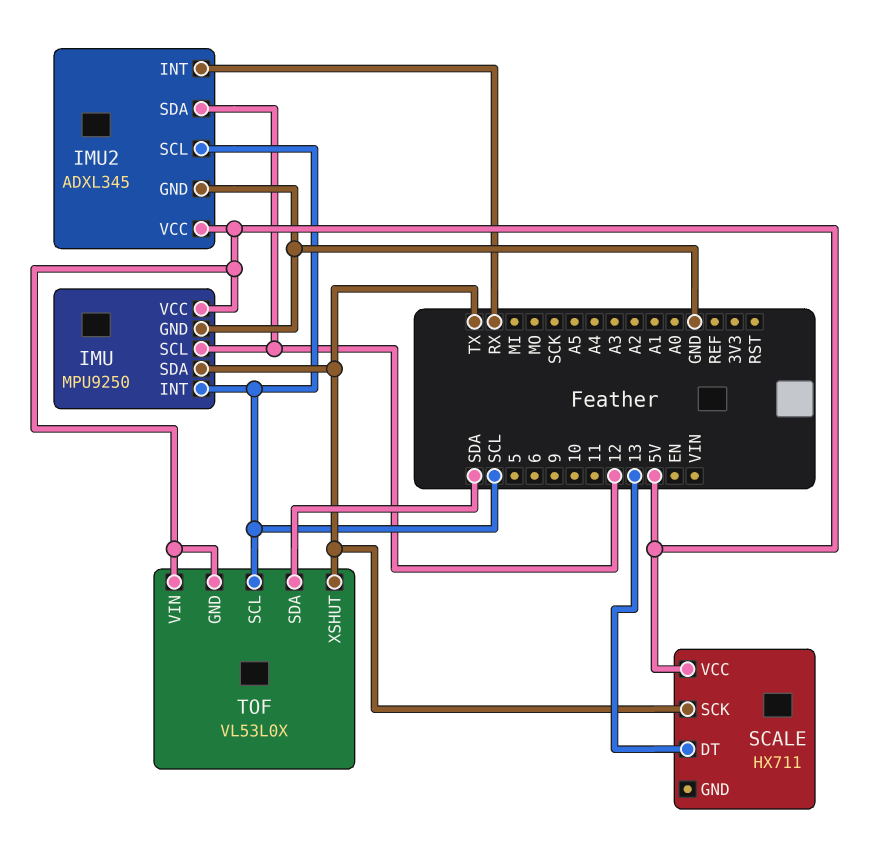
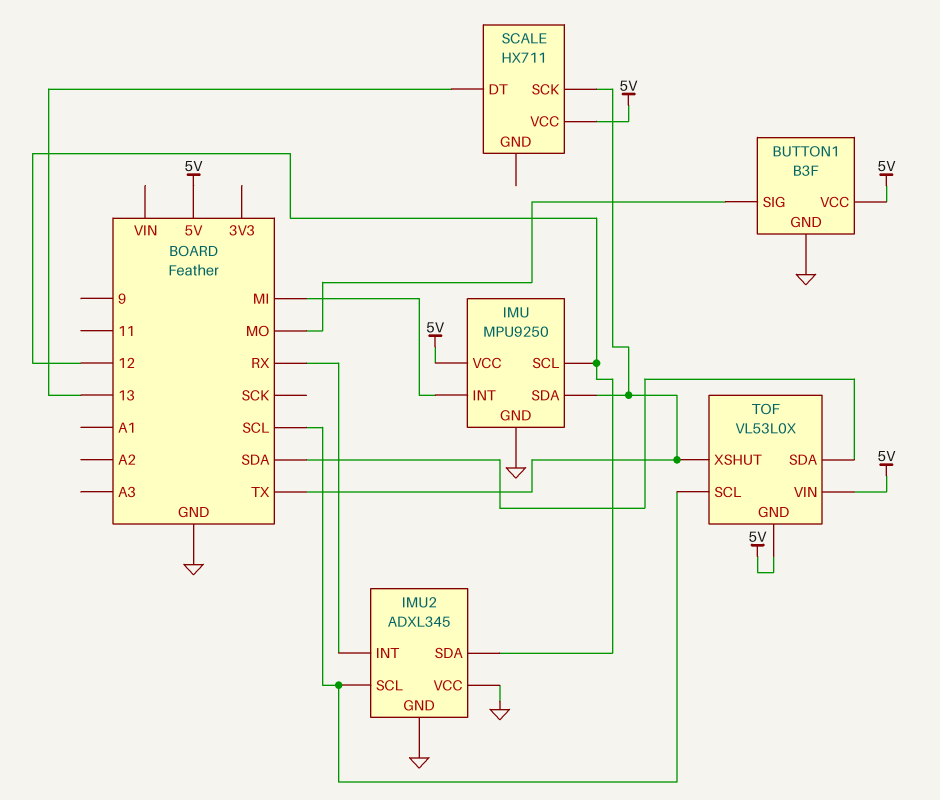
BUTTON1: none -> B3F
BUTTON1 pin GND: none -> GND
BUTTON1 pin SIG: none -> MO
BUTTON1 pin VCC: none -> 5V
IMU pin INT: SCL -> MI
IMU2 pin VCC: 5V -> GND

